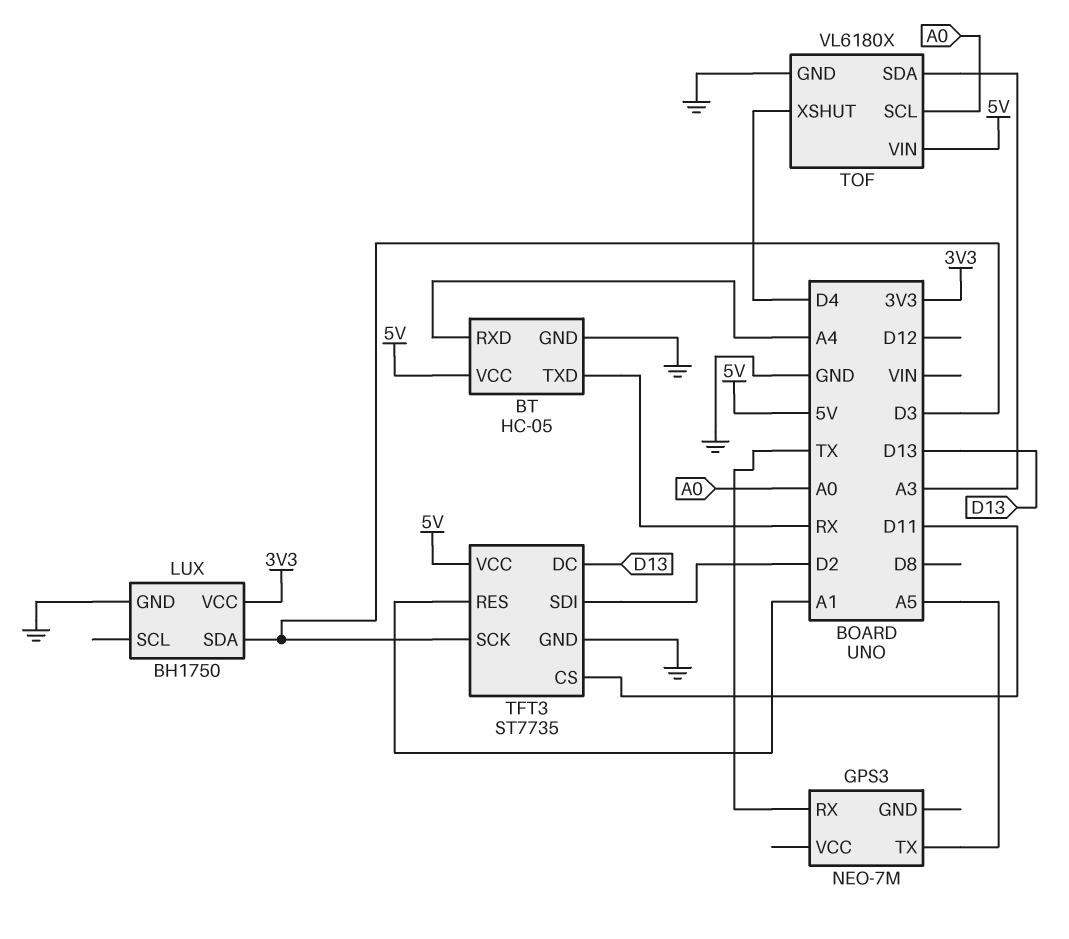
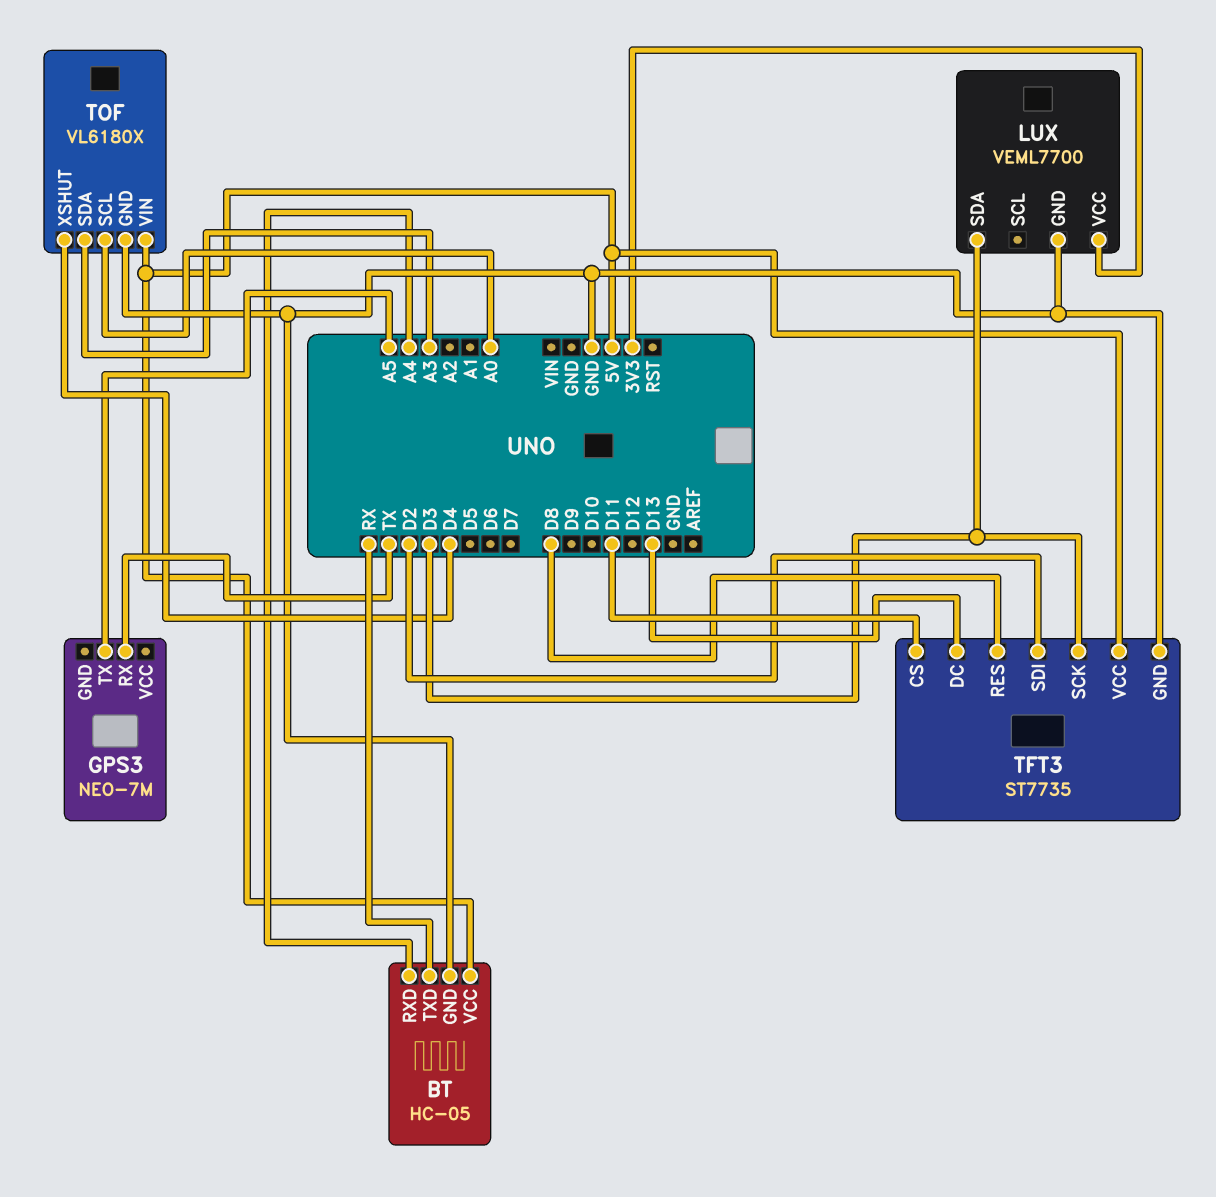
LUX: BH1750 -> VEML7700
TFT3 pin RES: A1 -> D8

